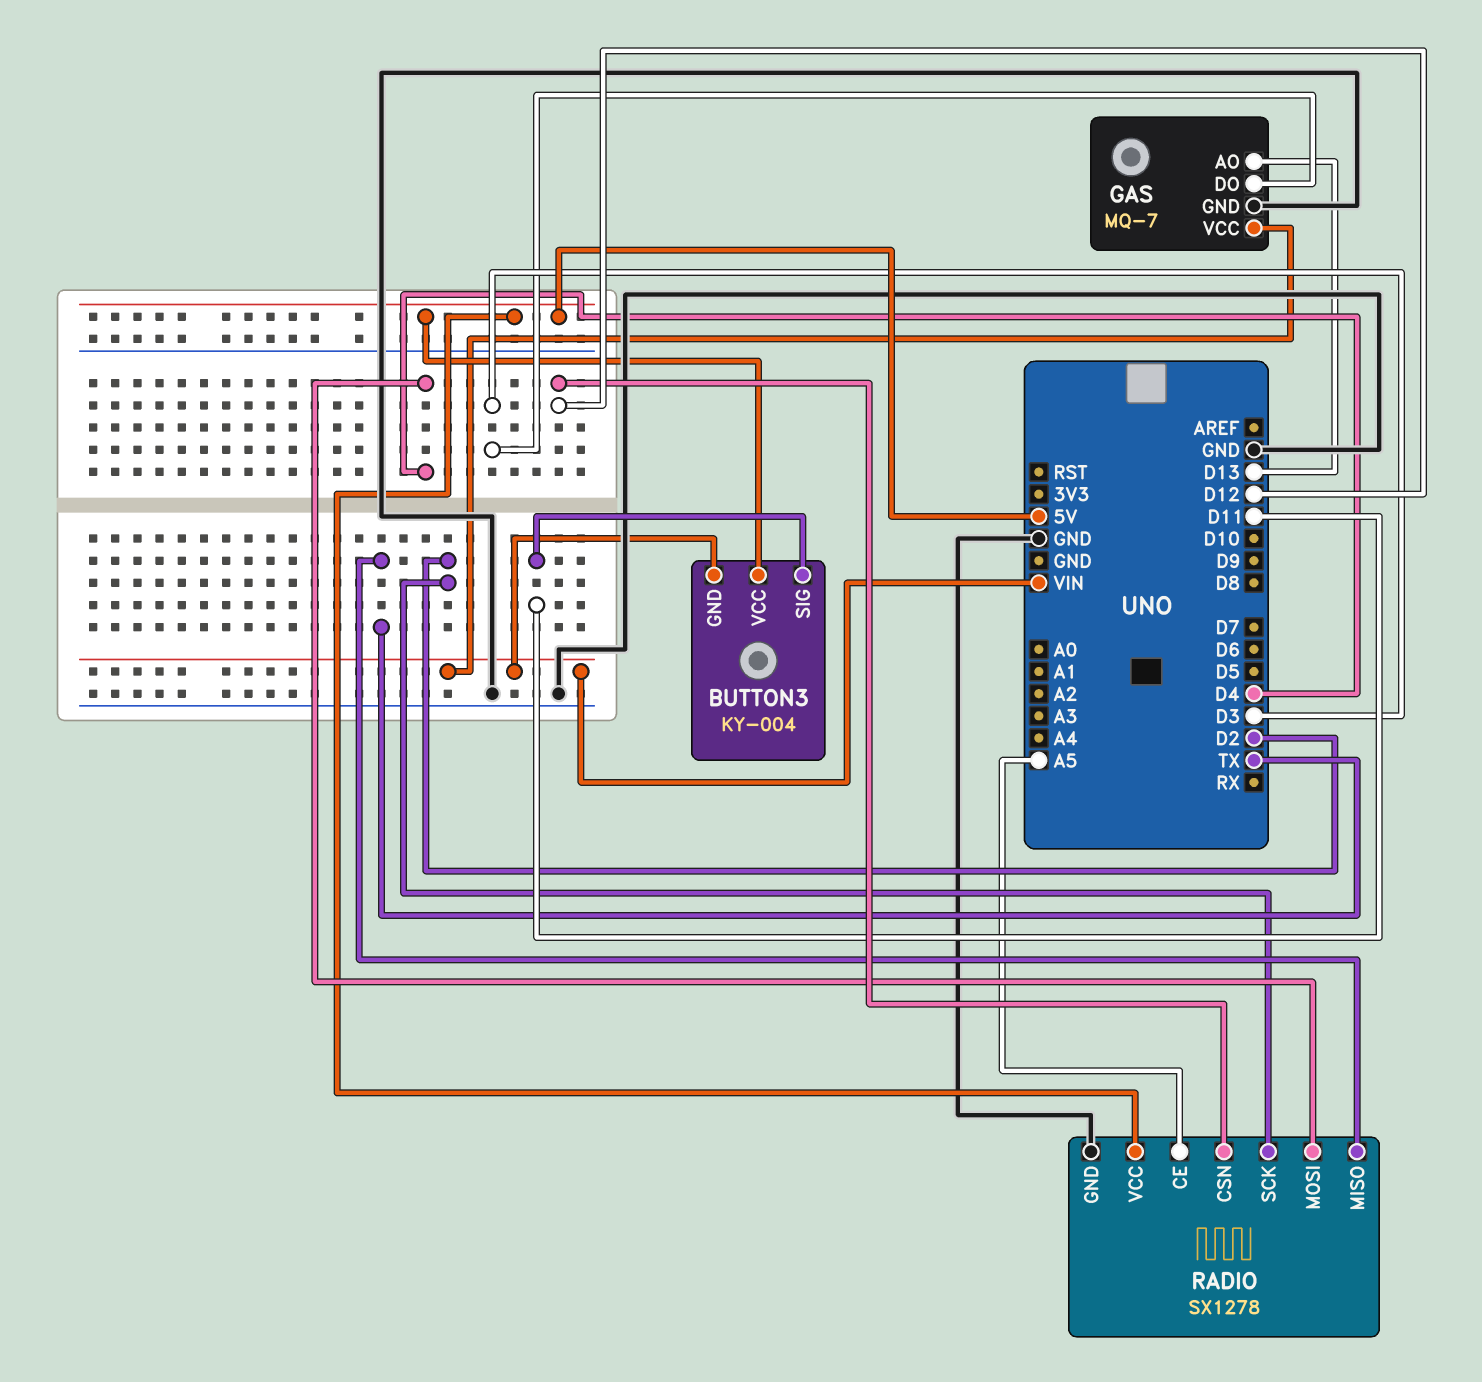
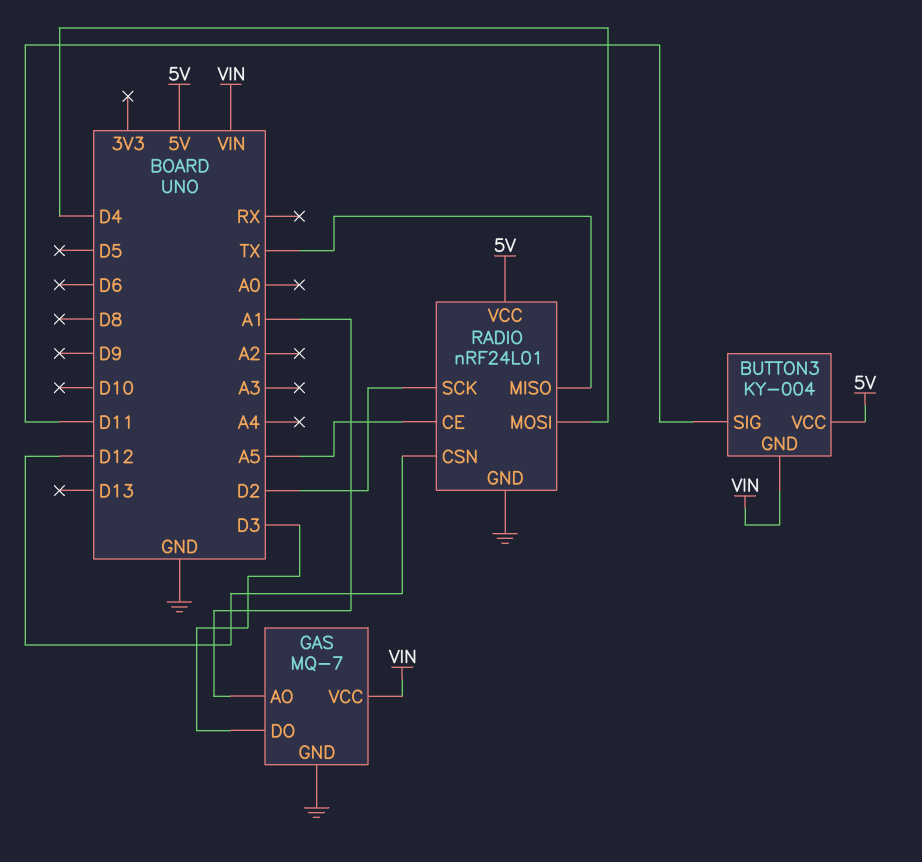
GAS pin AO: D13 -> A1
RADIO: SX1278 -> nRF24L01

